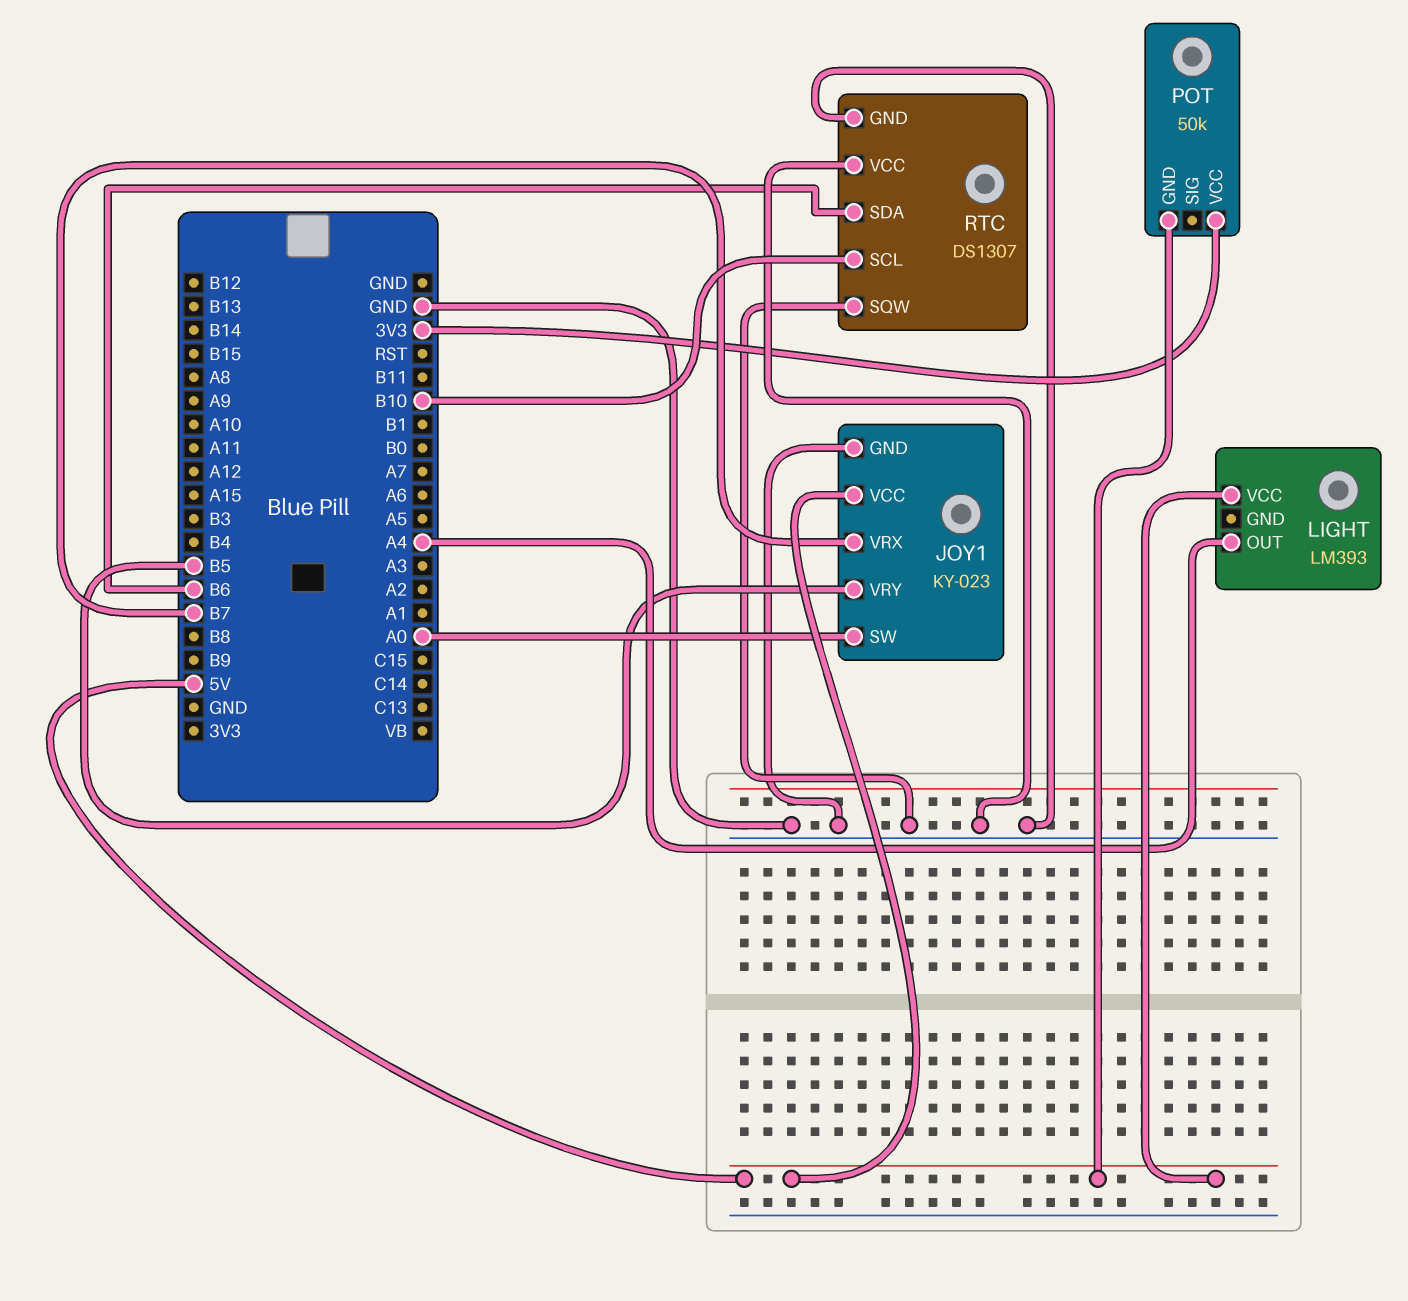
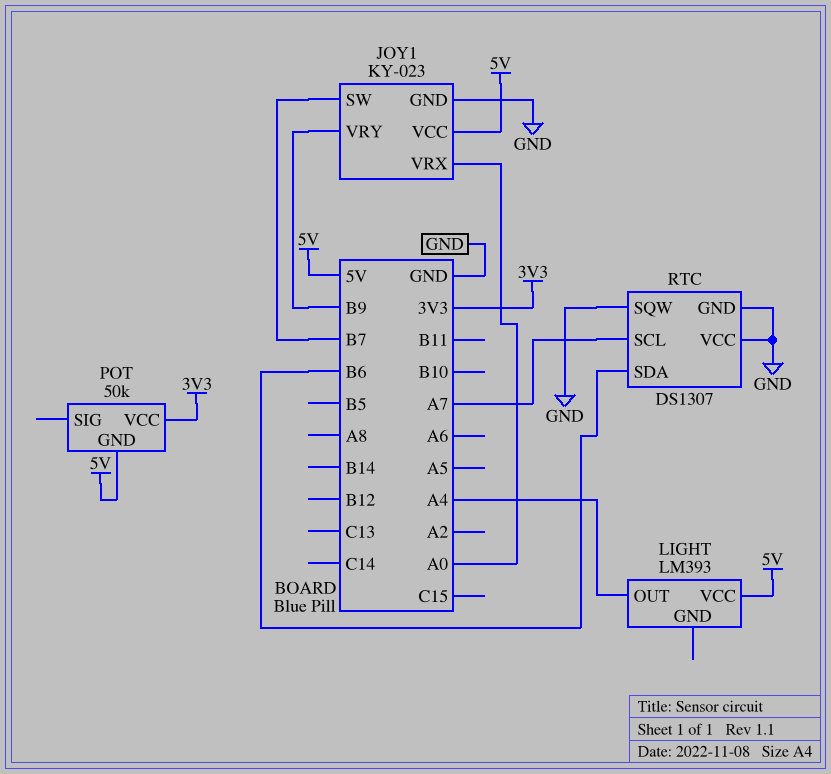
JOY1 pin SW: A0 -> B7
JOY1 pin VRX: B7 -> A0
JOY1 pin VRY: B5 -> B9
RTC pin SCL: B10 -> A7

